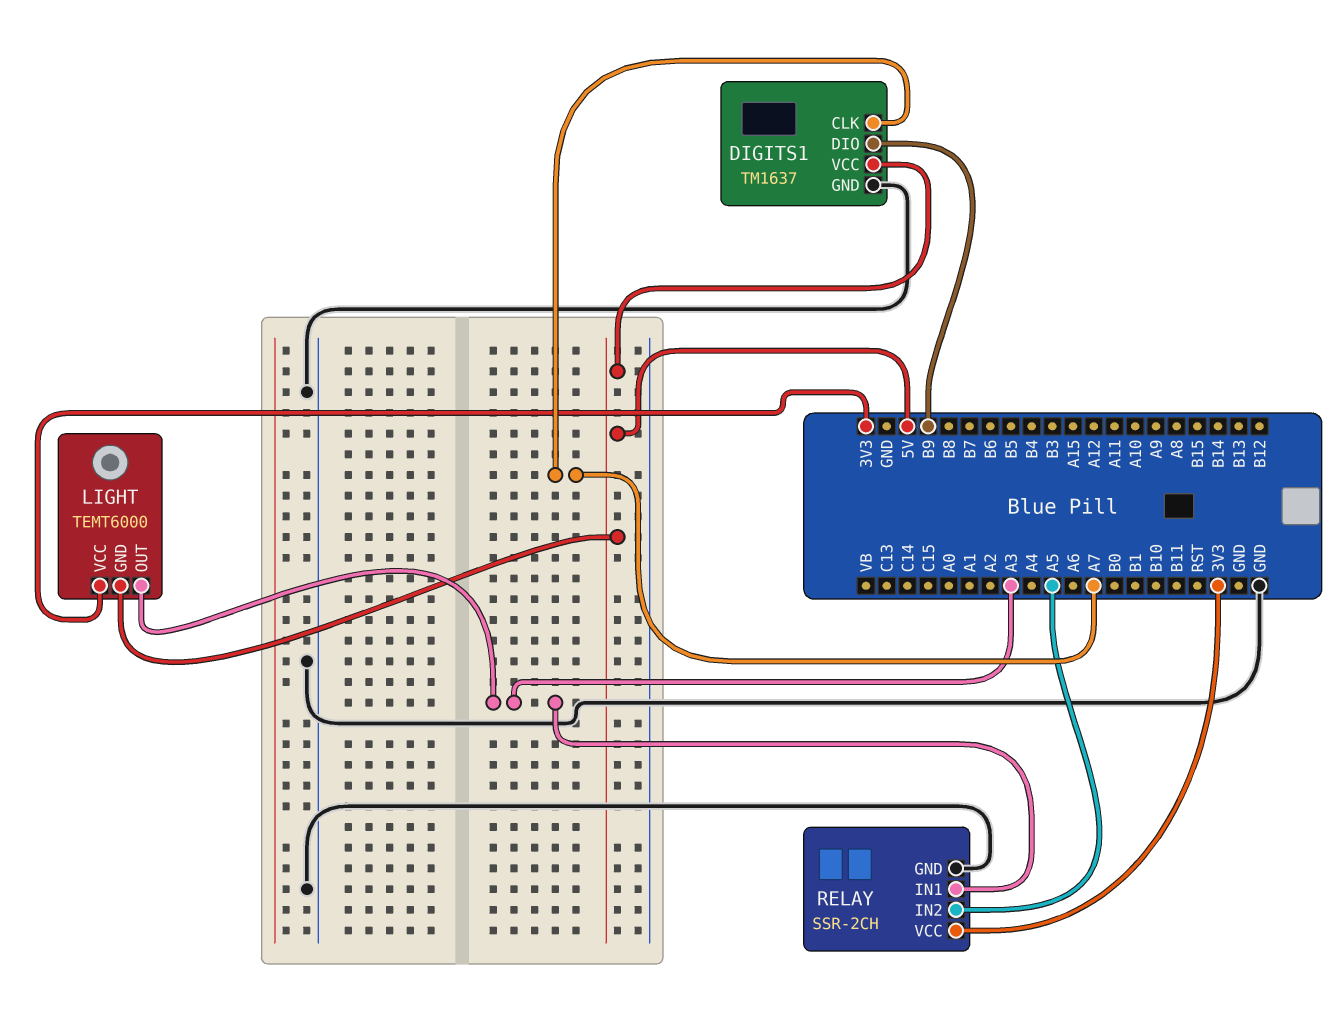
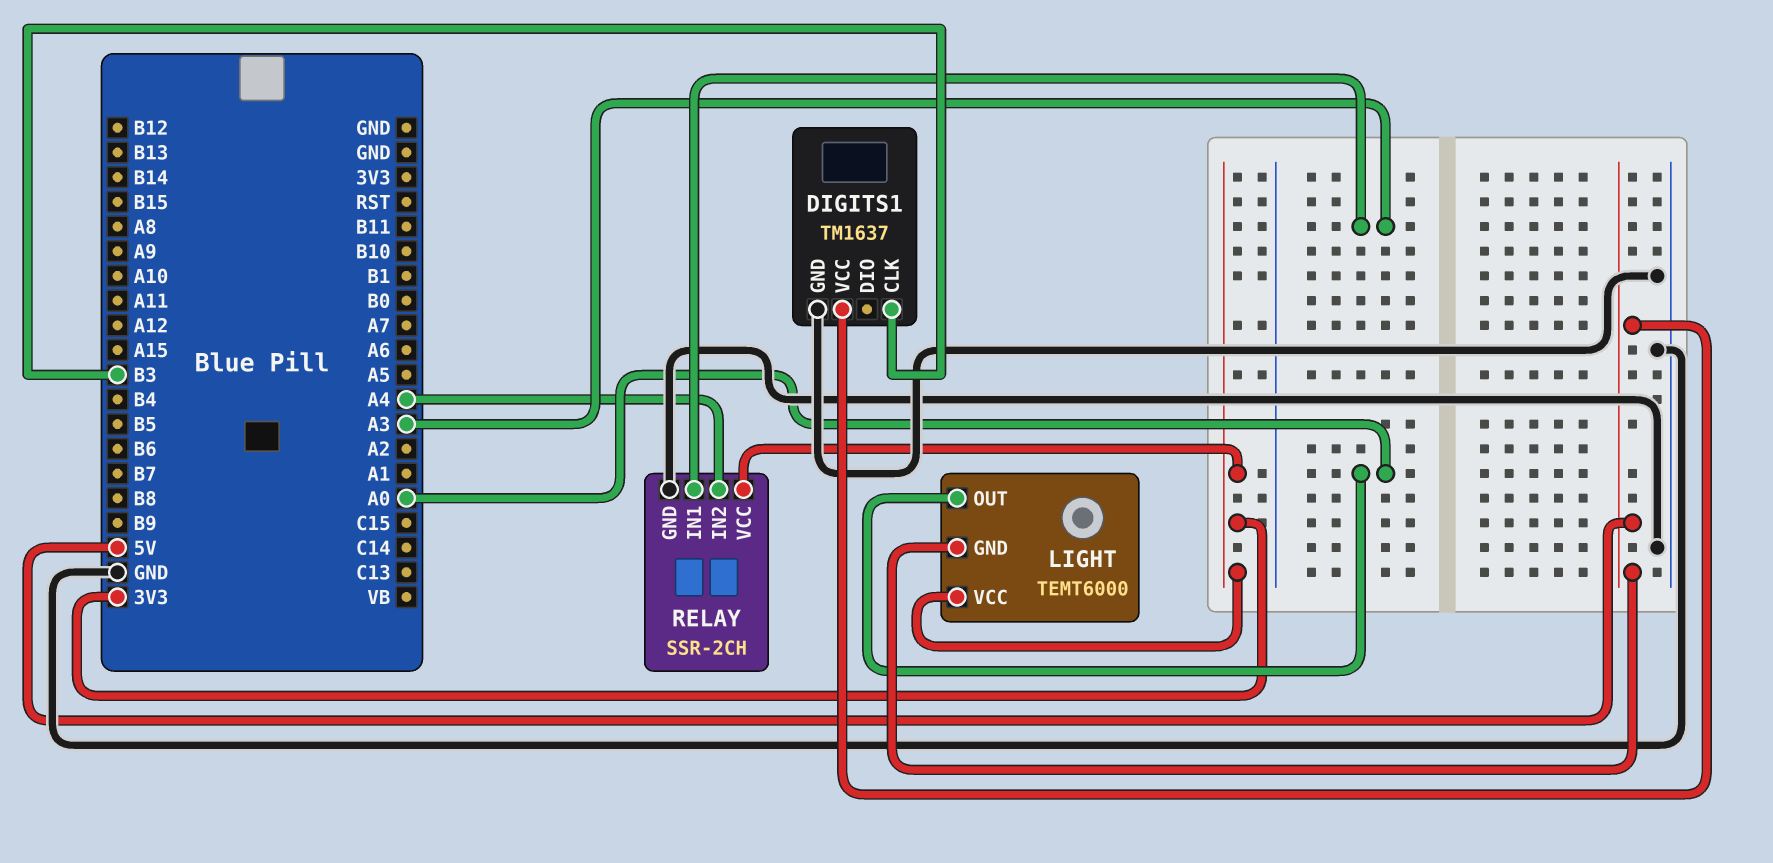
DIGITS1 pin CLK: A7 -> B3
DIGITS1 pin DIO: B9 -> none
LIGHT pin OUT: A3 -> A0
RELAY pin IN2: A5 -> A4

